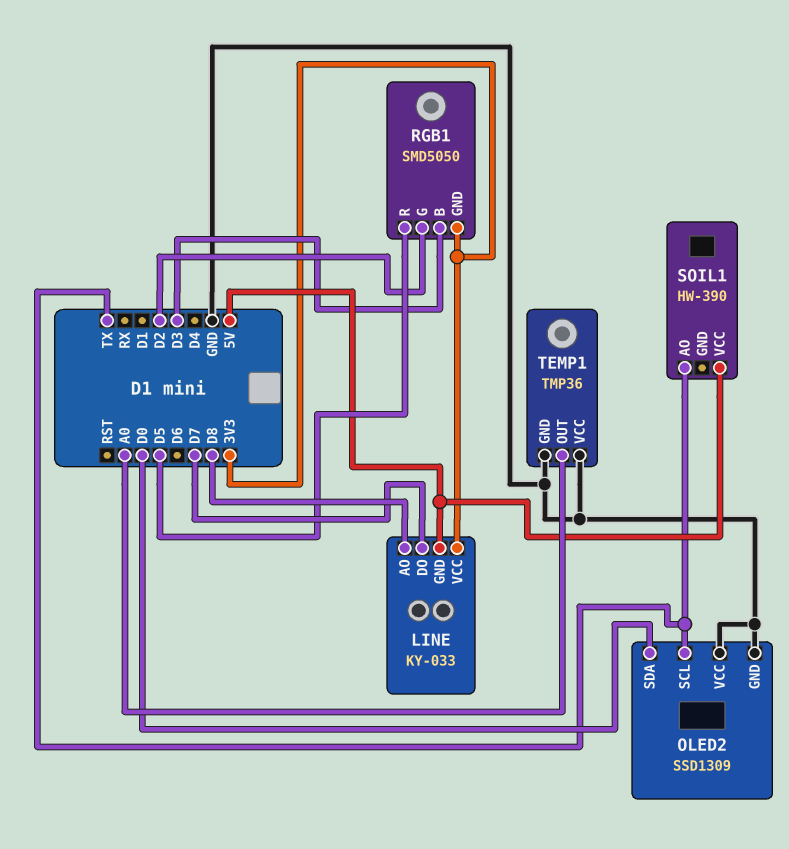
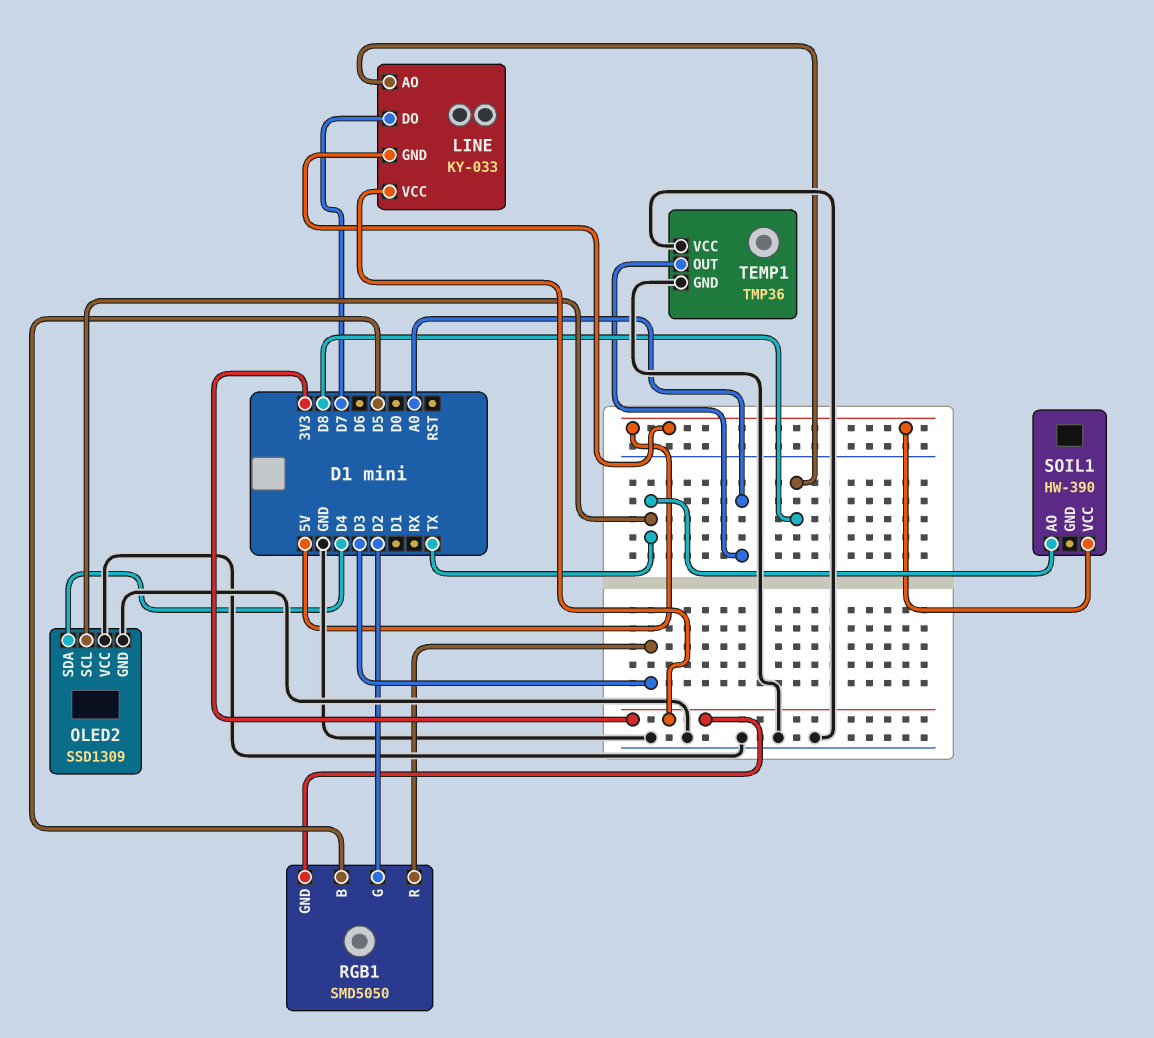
OLED2 pin SDA: D0 -> D4
RGB1 pin B: D3 -> D5
RGB1 pin R: D5 -> D3

